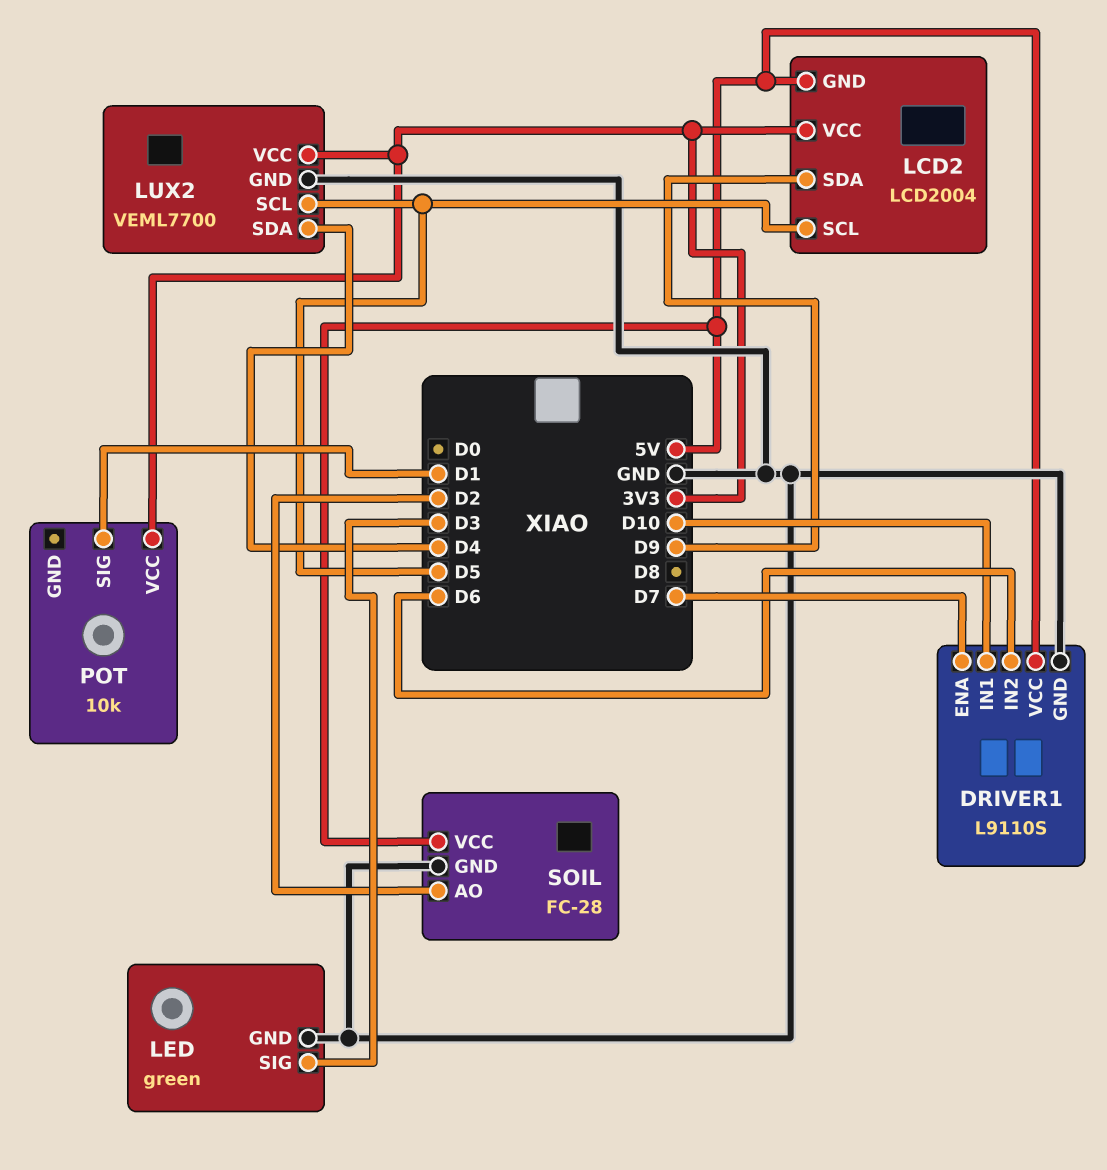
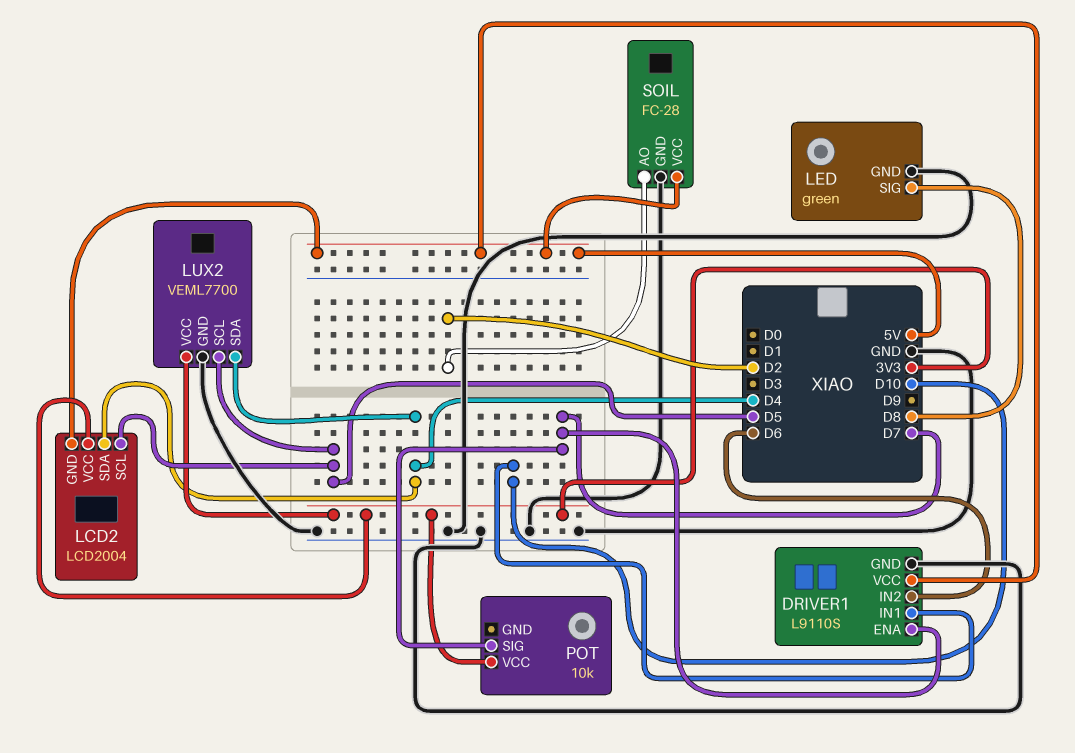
LCD2 pin SDA: D9 -> D4
LED pin SIG: D3 -> D8
POT pin SIG: D1 -> D7

